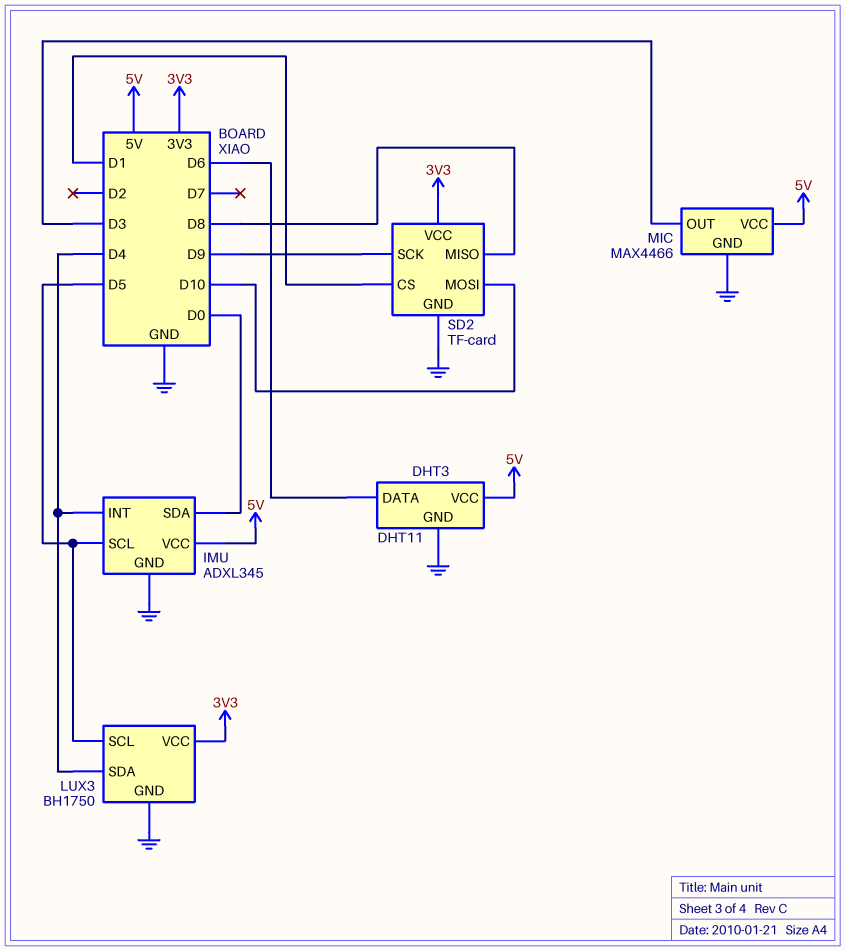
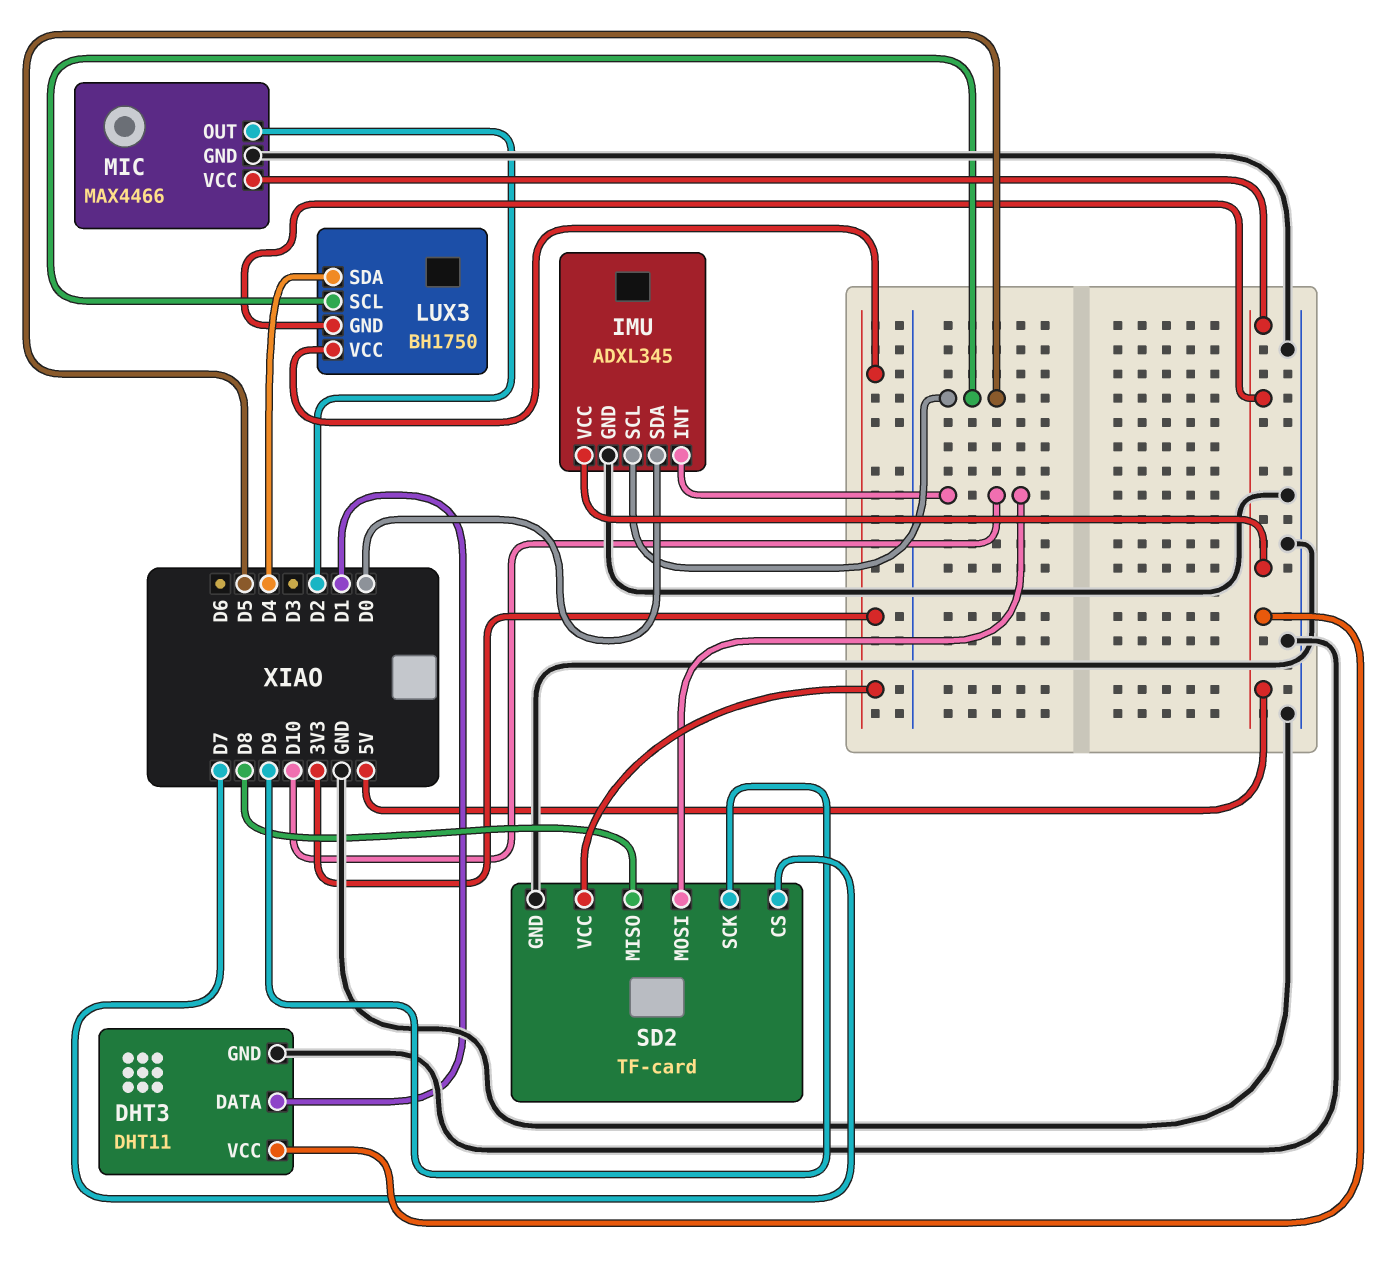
DHT3 pin DATA: D6 -> D1
IMU pin INT: D4 -> D10
LUX3 pin GND: GND -> 5V
MIC pin OUT: D3 -> D2
SD2 pin CS: D1 -> D7

